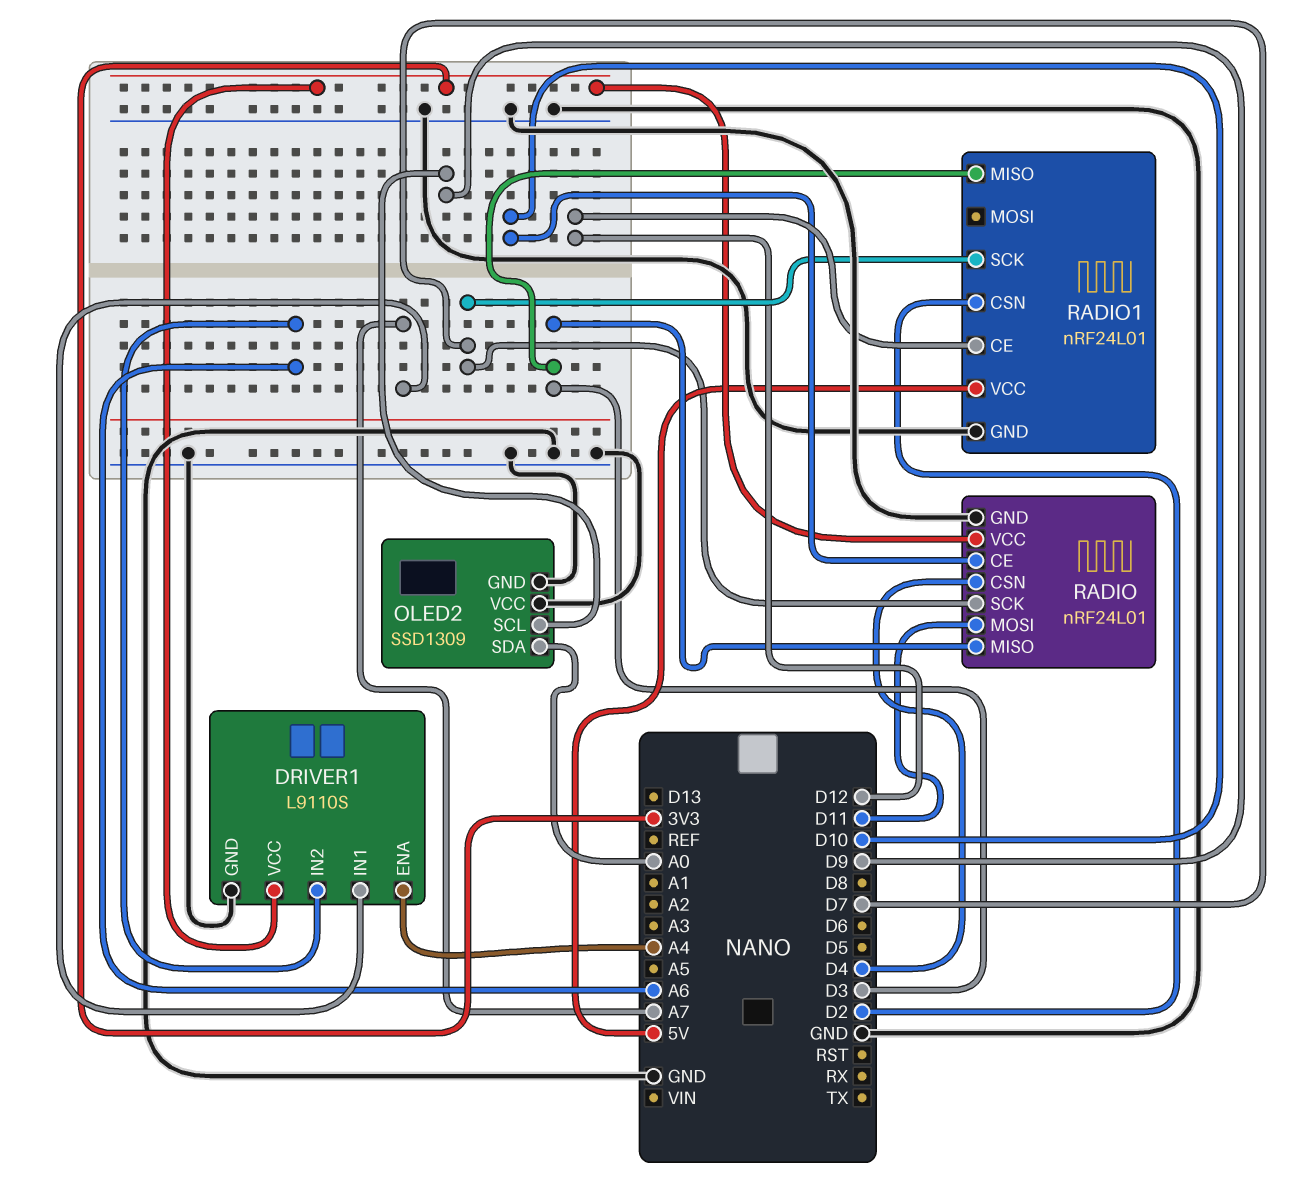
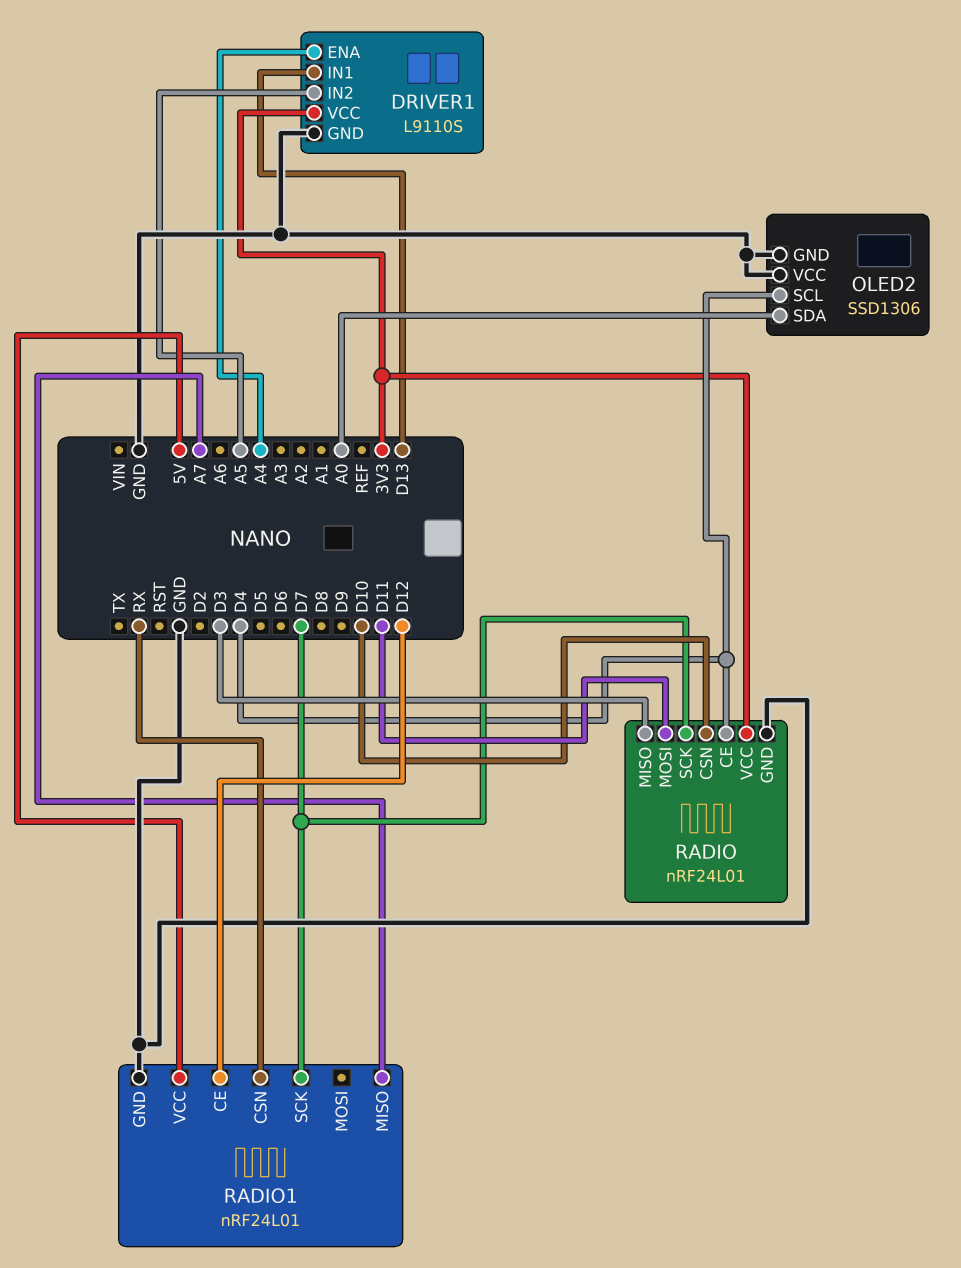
DRIVER1 pin IN1: A7 -> D13
DRIVER1 pin IN2: A6 -> A5
OLED2: SSD1309 -> SSD1306
OLED2 pin SCL: D9 -> D4
RADIO pin CE: D10 -> D4
RADIO pin CSN: D4 -> D10
RADIO1 pin CSN: D2 -> RX
RADIO1 pin MISO: D3 -> A7

